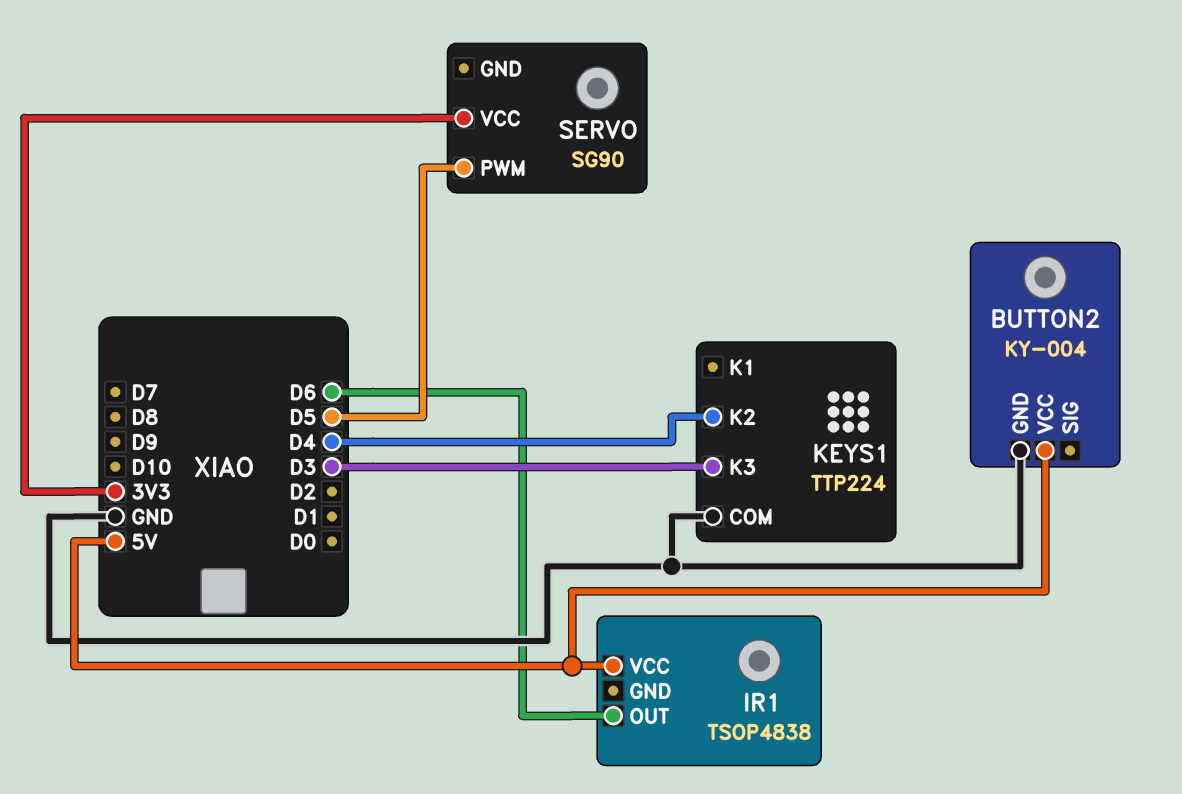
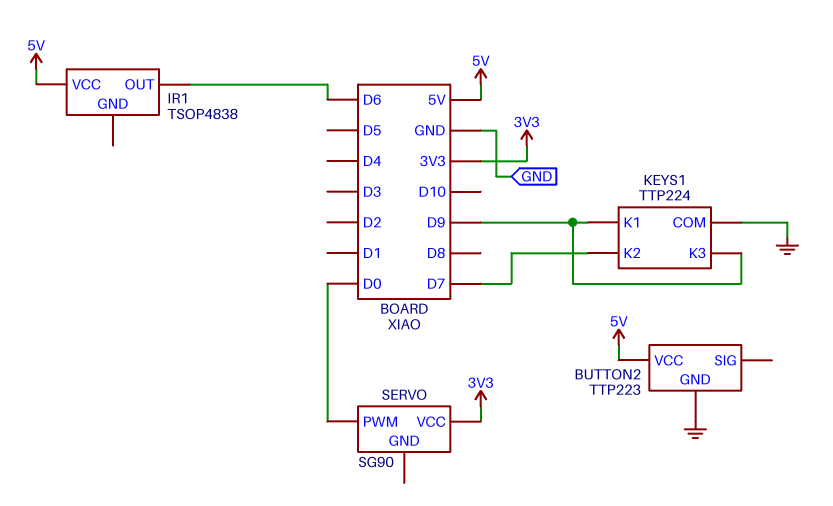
BUTTON2: KY-004 -> TTP223
KEYS1 pin K1: none -> D9
KEYS1 pin K2: D4 -> D7
KEYS1 pin K3: D3 -> D9
SERVO pin PWM: D5 -> D0

